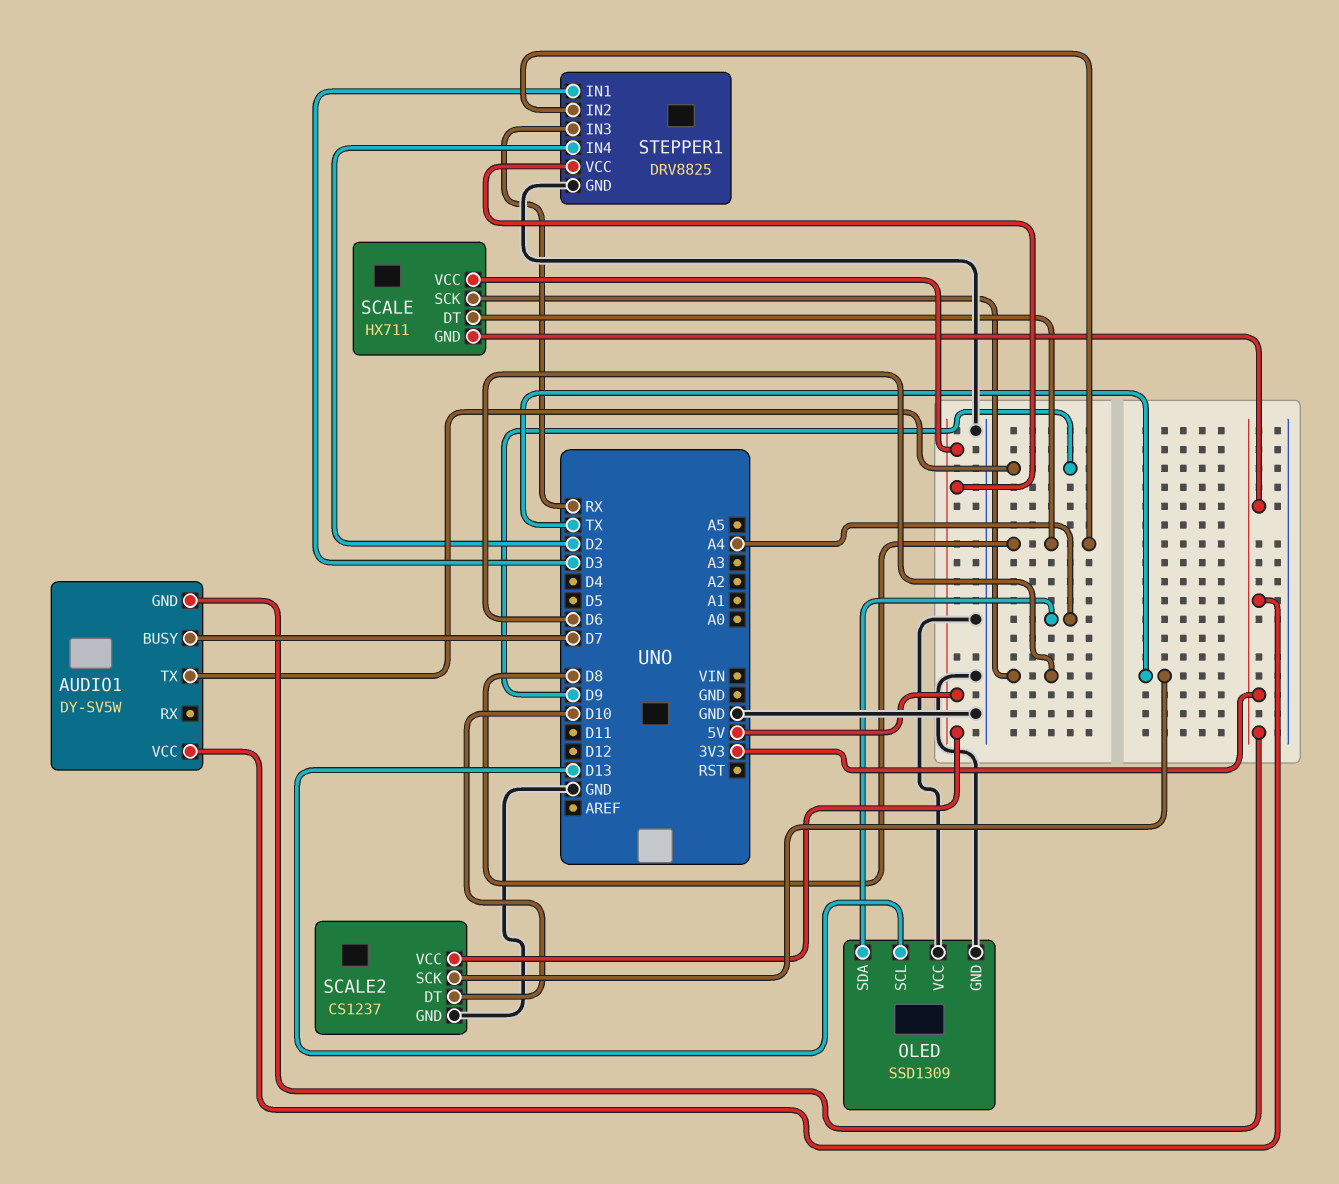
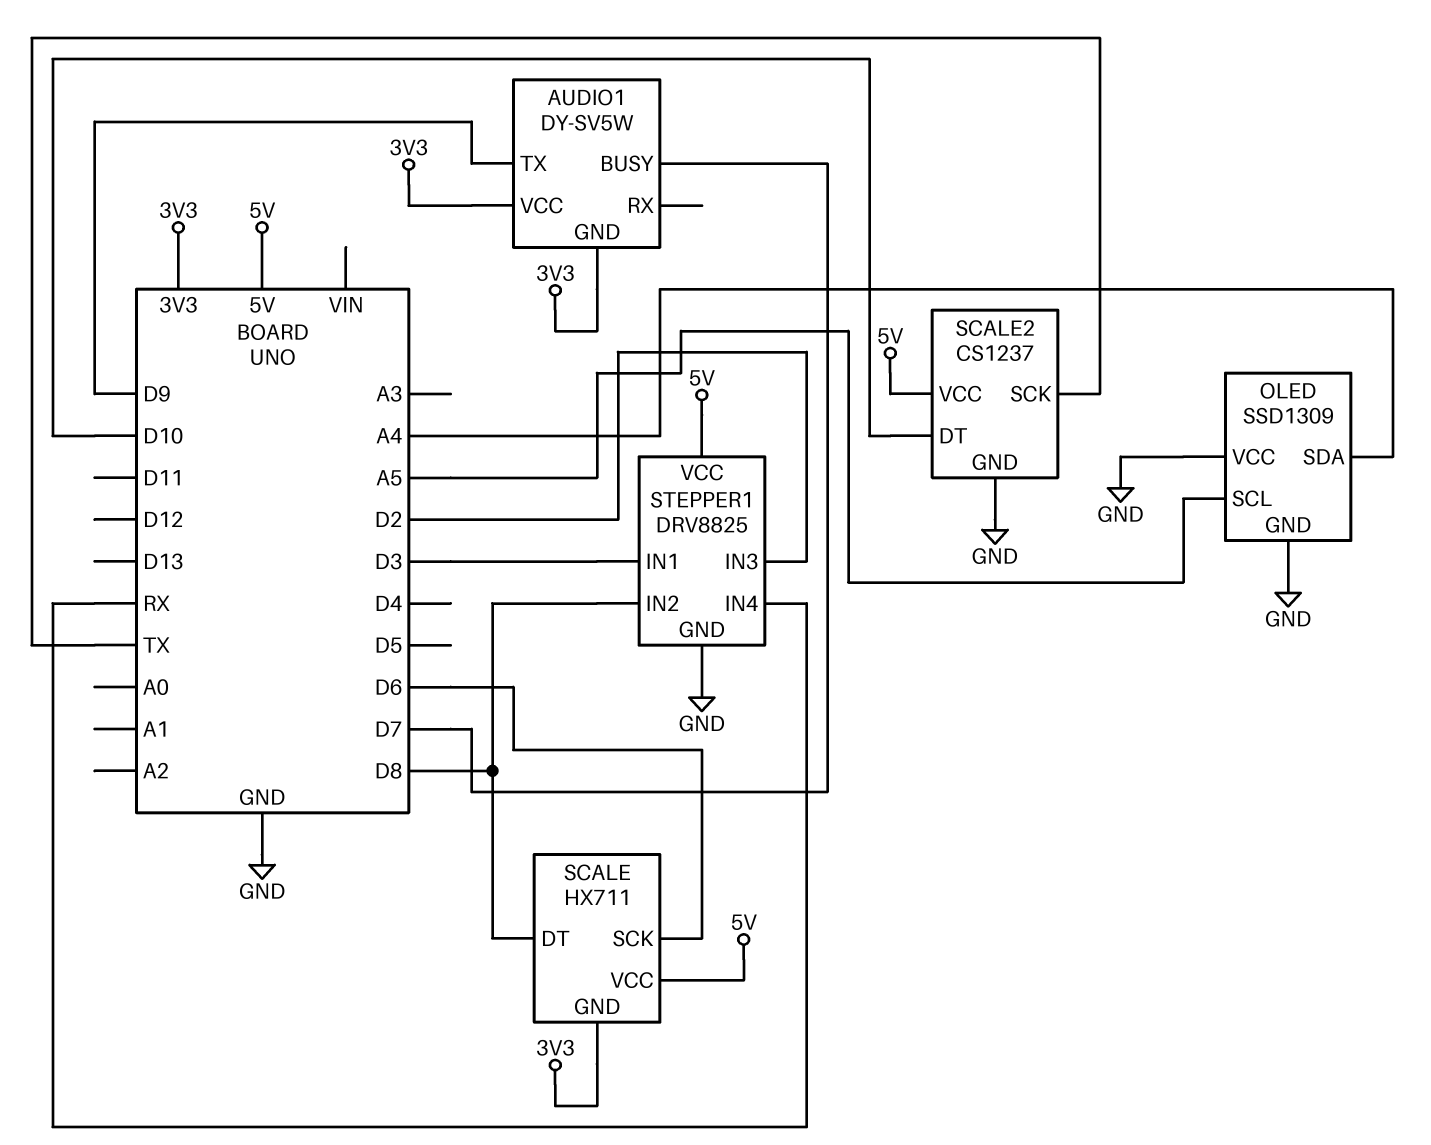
OLED pin SCL: D13 -> A5
STEPPER1 pin IN3: RX -> D2
STEPPER1 pin IN4: D2 -> RX

